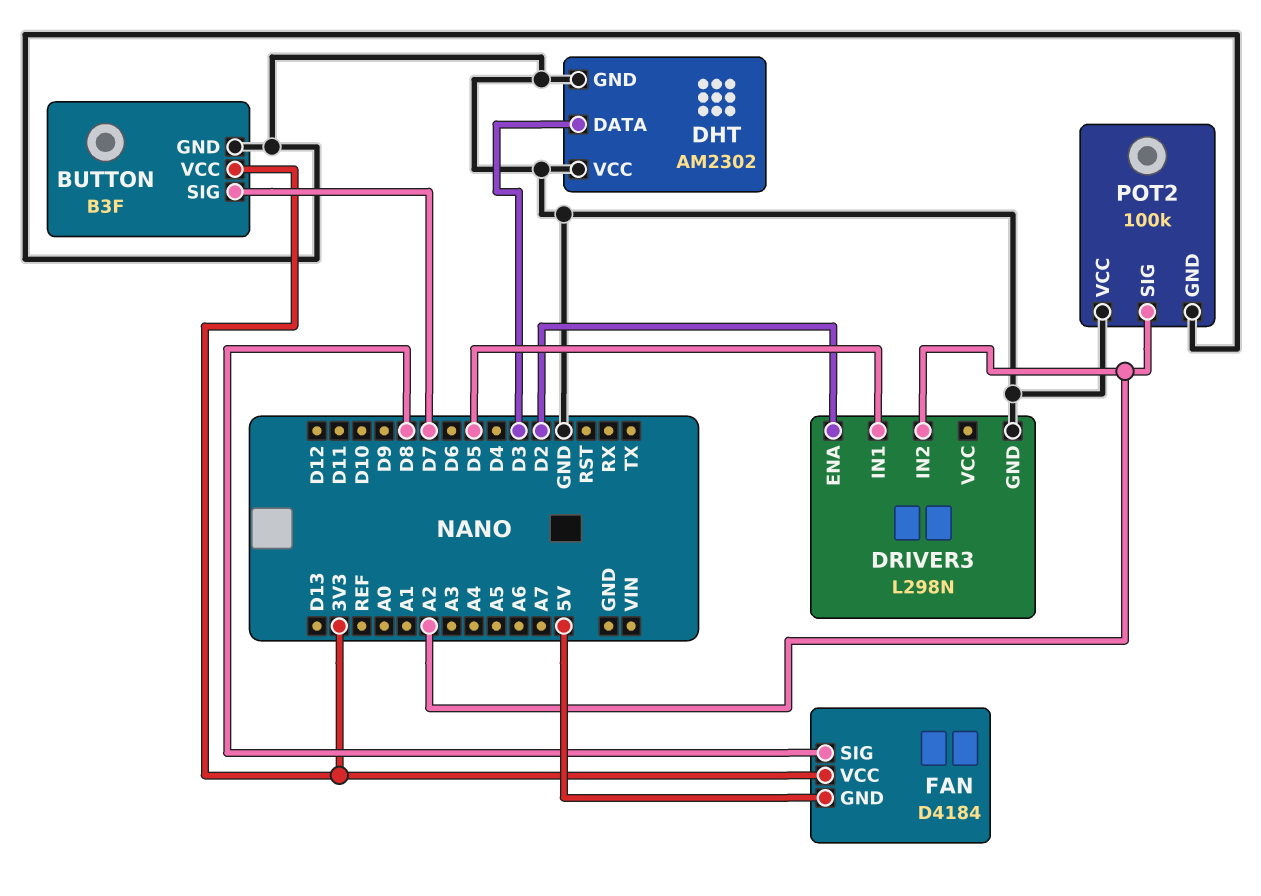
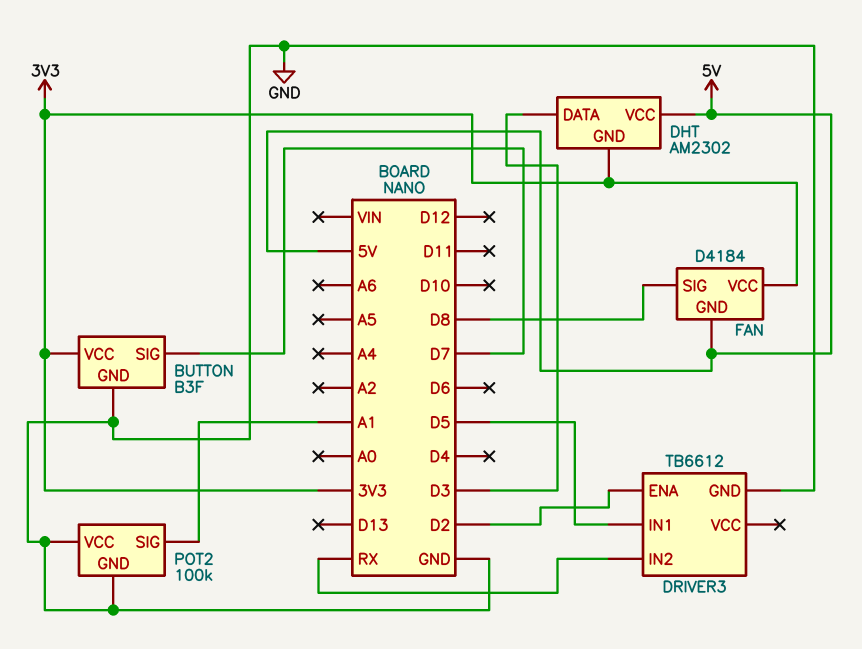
DHT pin GND: GND -> 3V3
DHT pin VCC: GND -> 5V
DRIVER3: L298N -> TB6612
DRIVER3 pin IN2: A2 -> RX
POT2 pin SIG: A2 -> A1

